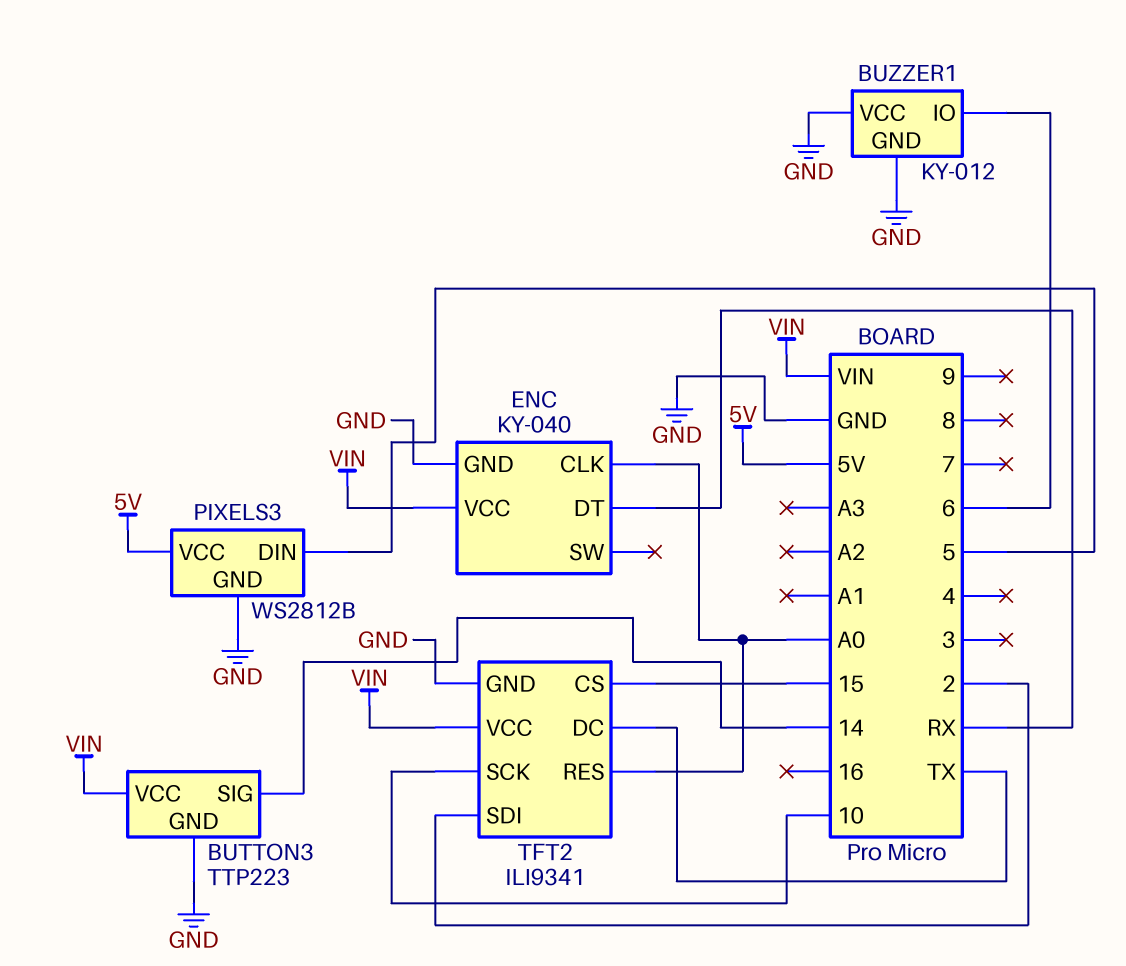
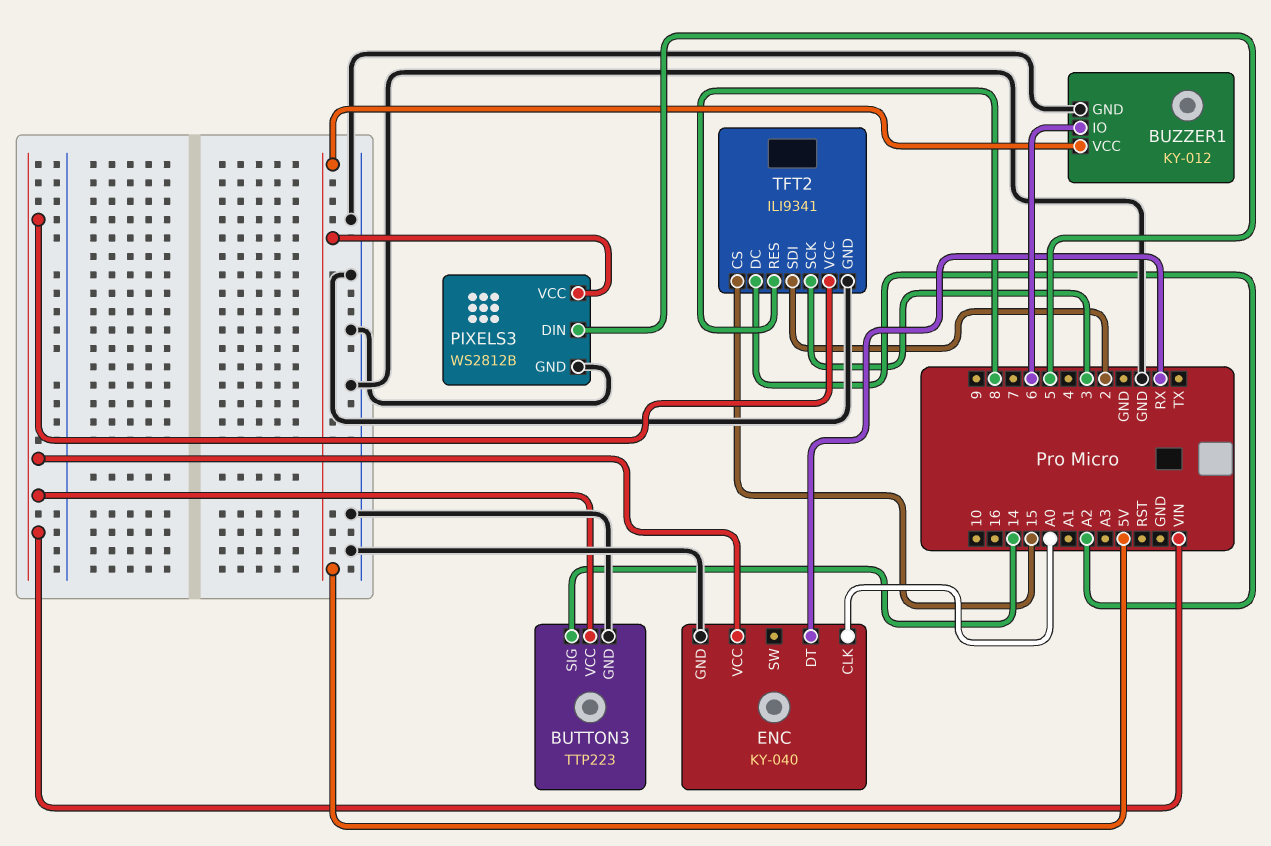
BUZZER1 pin VCC: GND -> 5V
TFT2 pin DC: TX -> A2
TFT2 pin RES: A0 -> 8
TFT2 pin SCK: 10 -> 3

